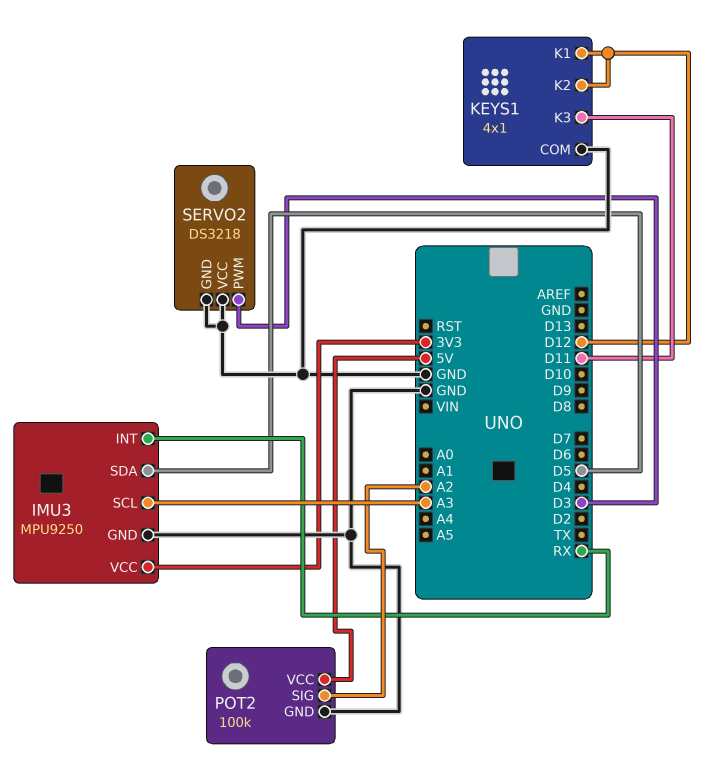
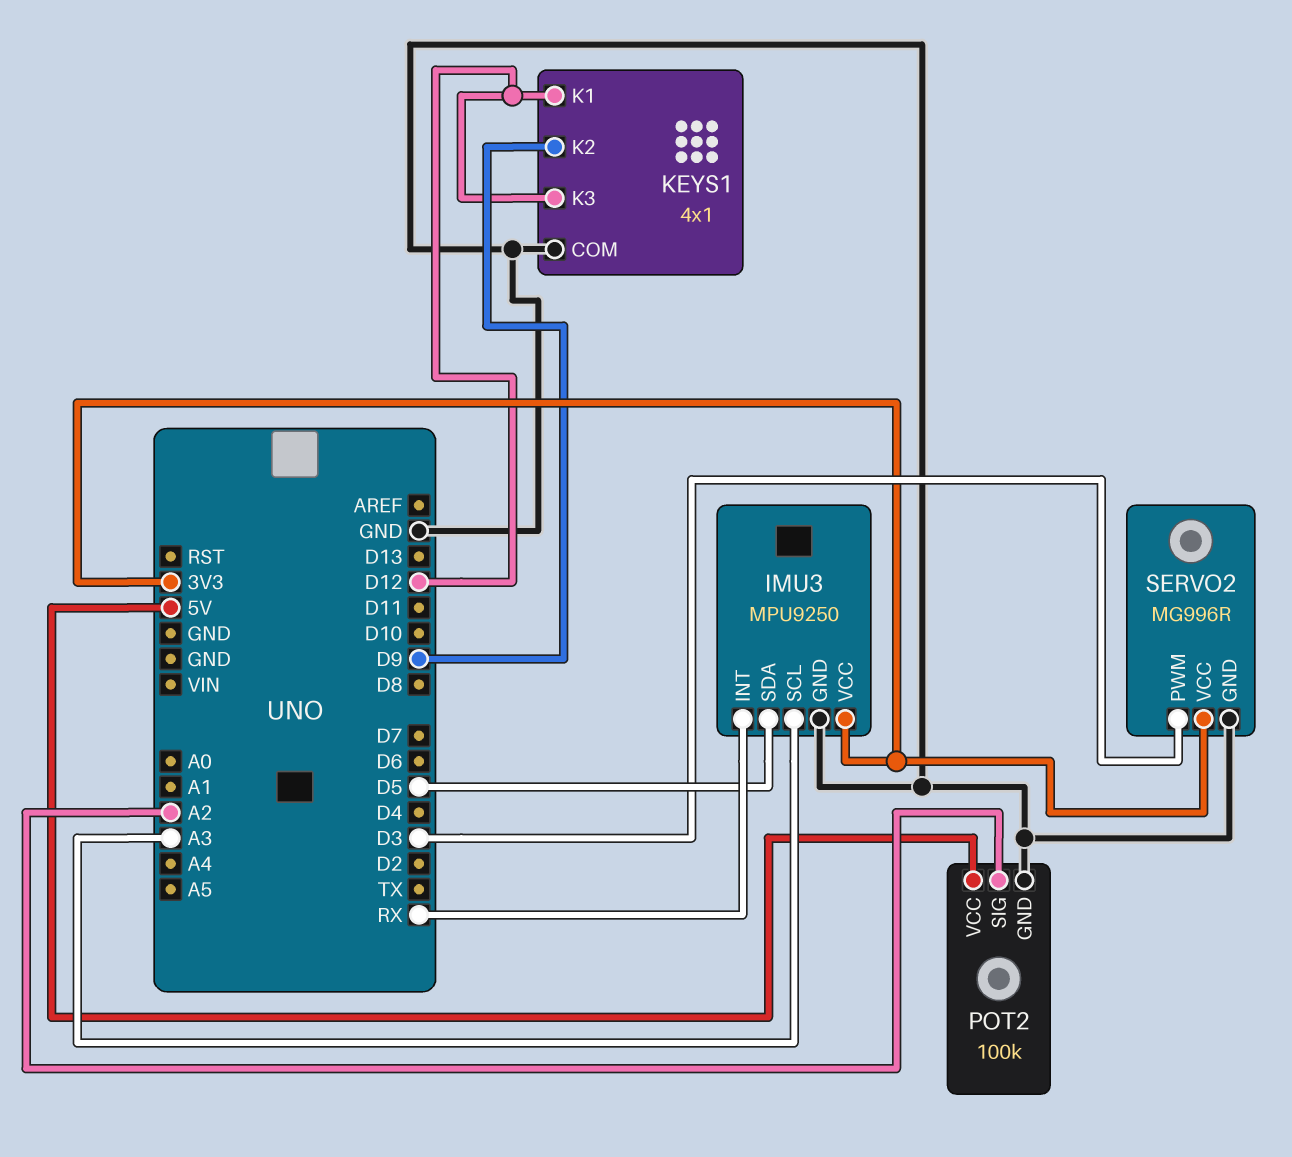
KEYS1 pin K2: D12 -> D9
KEYS1 pin K3: D11 -> D12
SERVO2: DS3218 -> MG996R
SERVO2 pin VCC: GND -> 3V3

